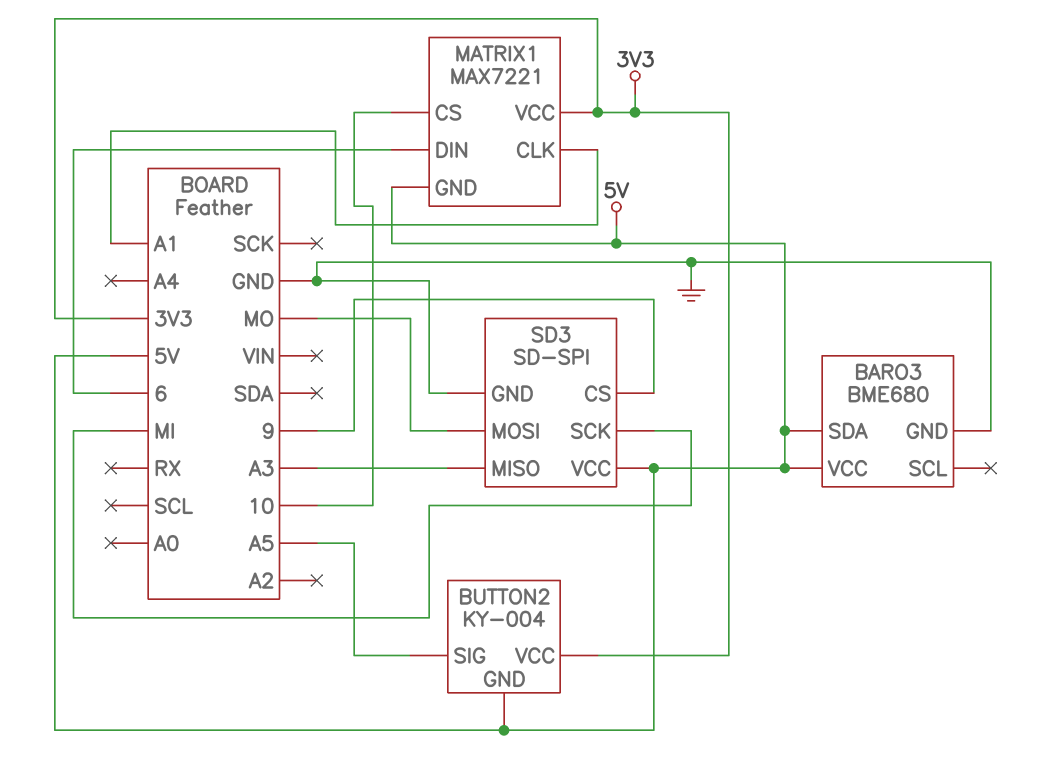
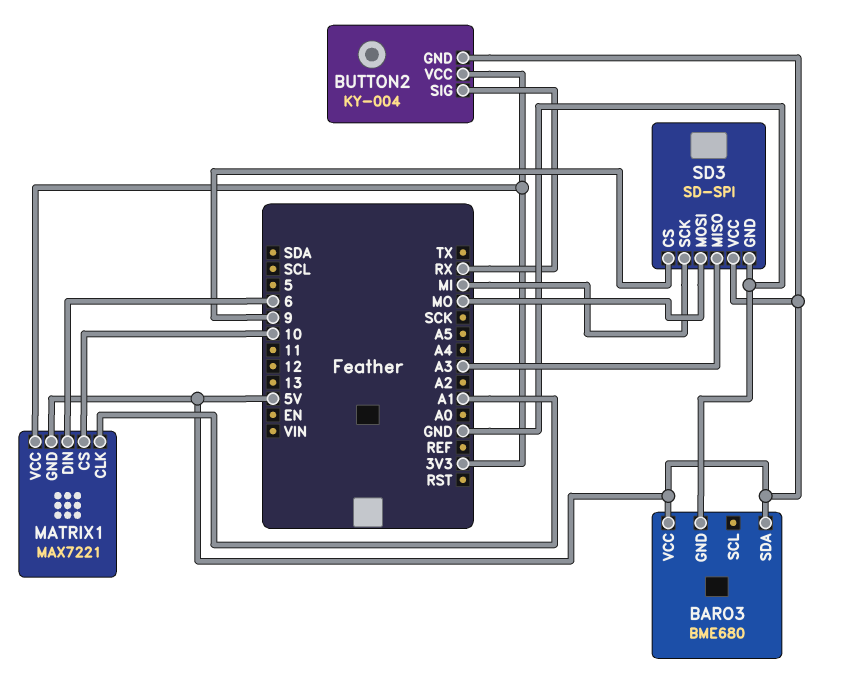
BUTTON2 pin SIG: A5 -> RX

